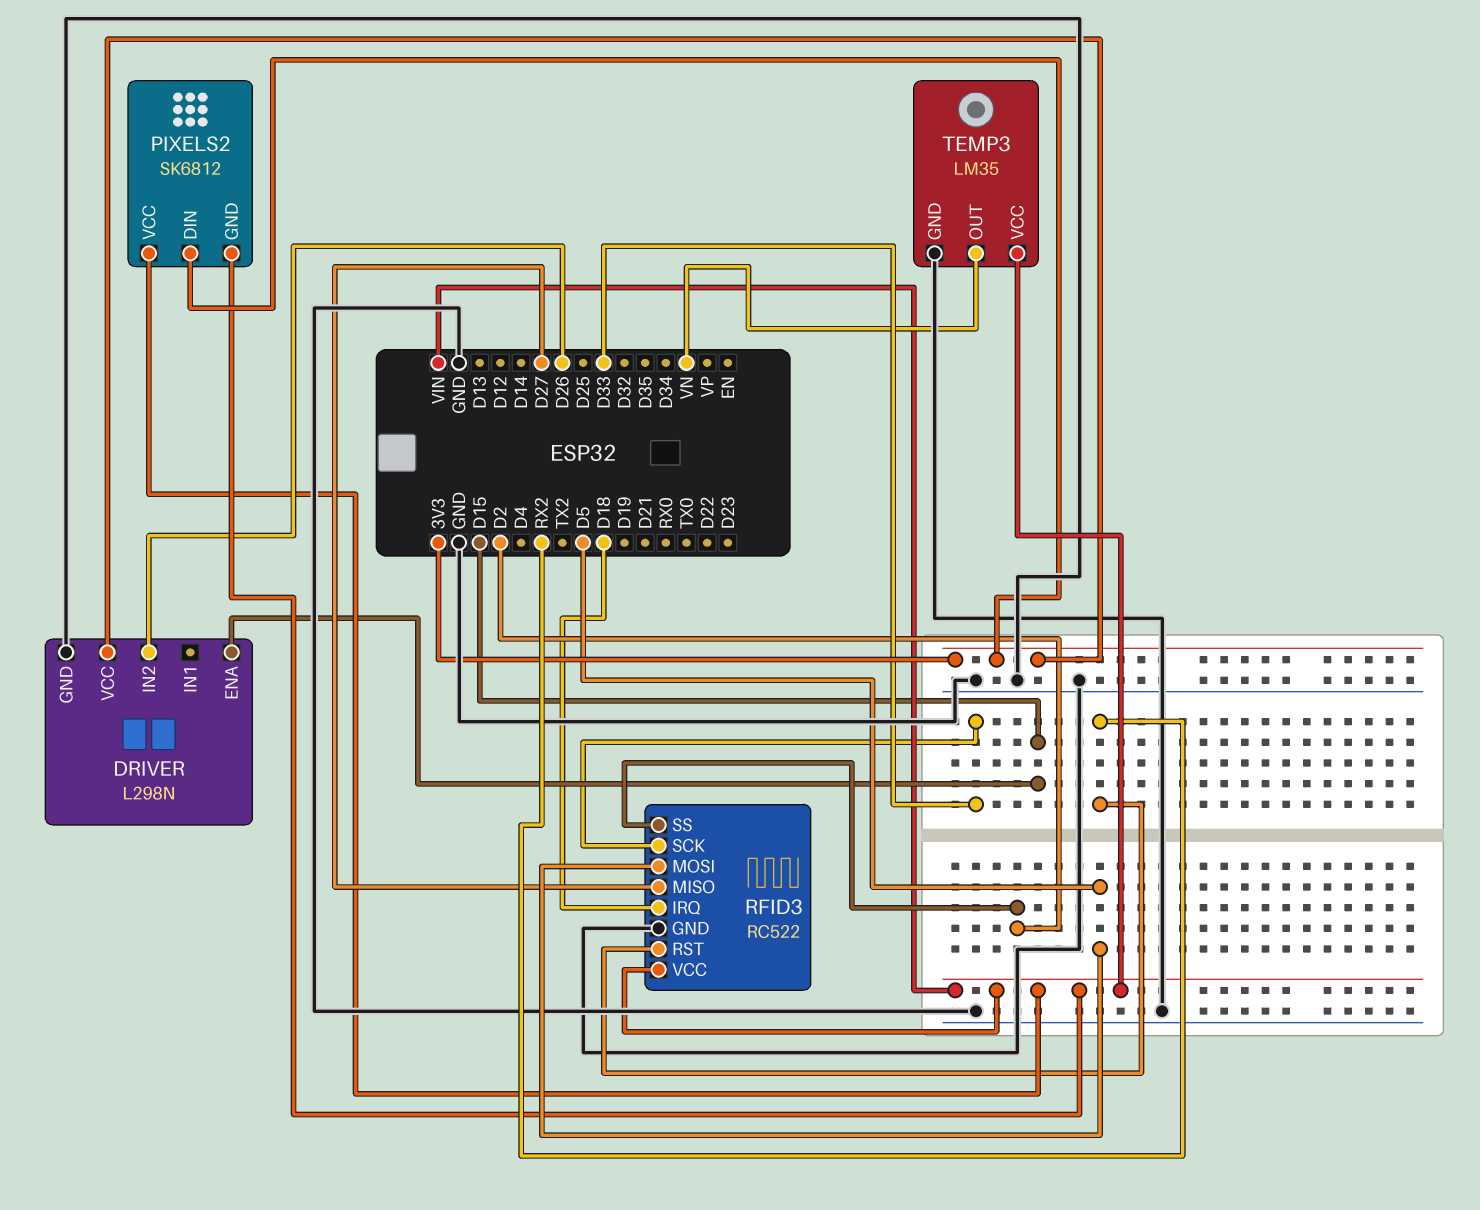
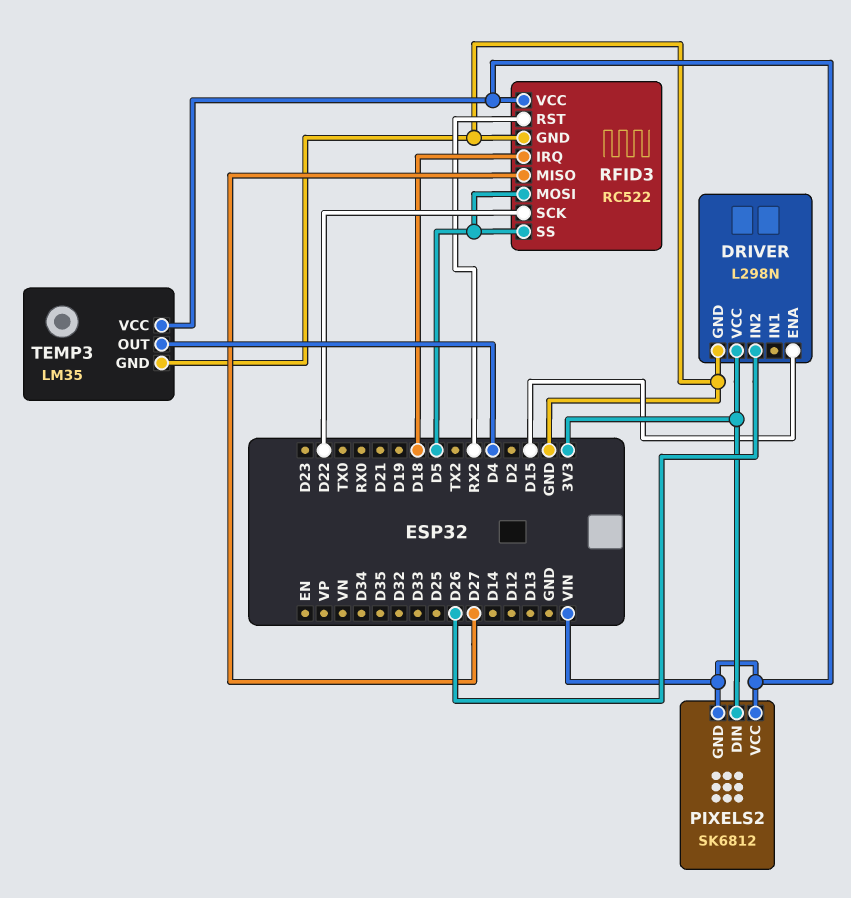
RFID3 pin SCK: D33 -> D22
RFID3 pin SS: D2 -> D5
TEMP3 pin OUT: VN -> D4

